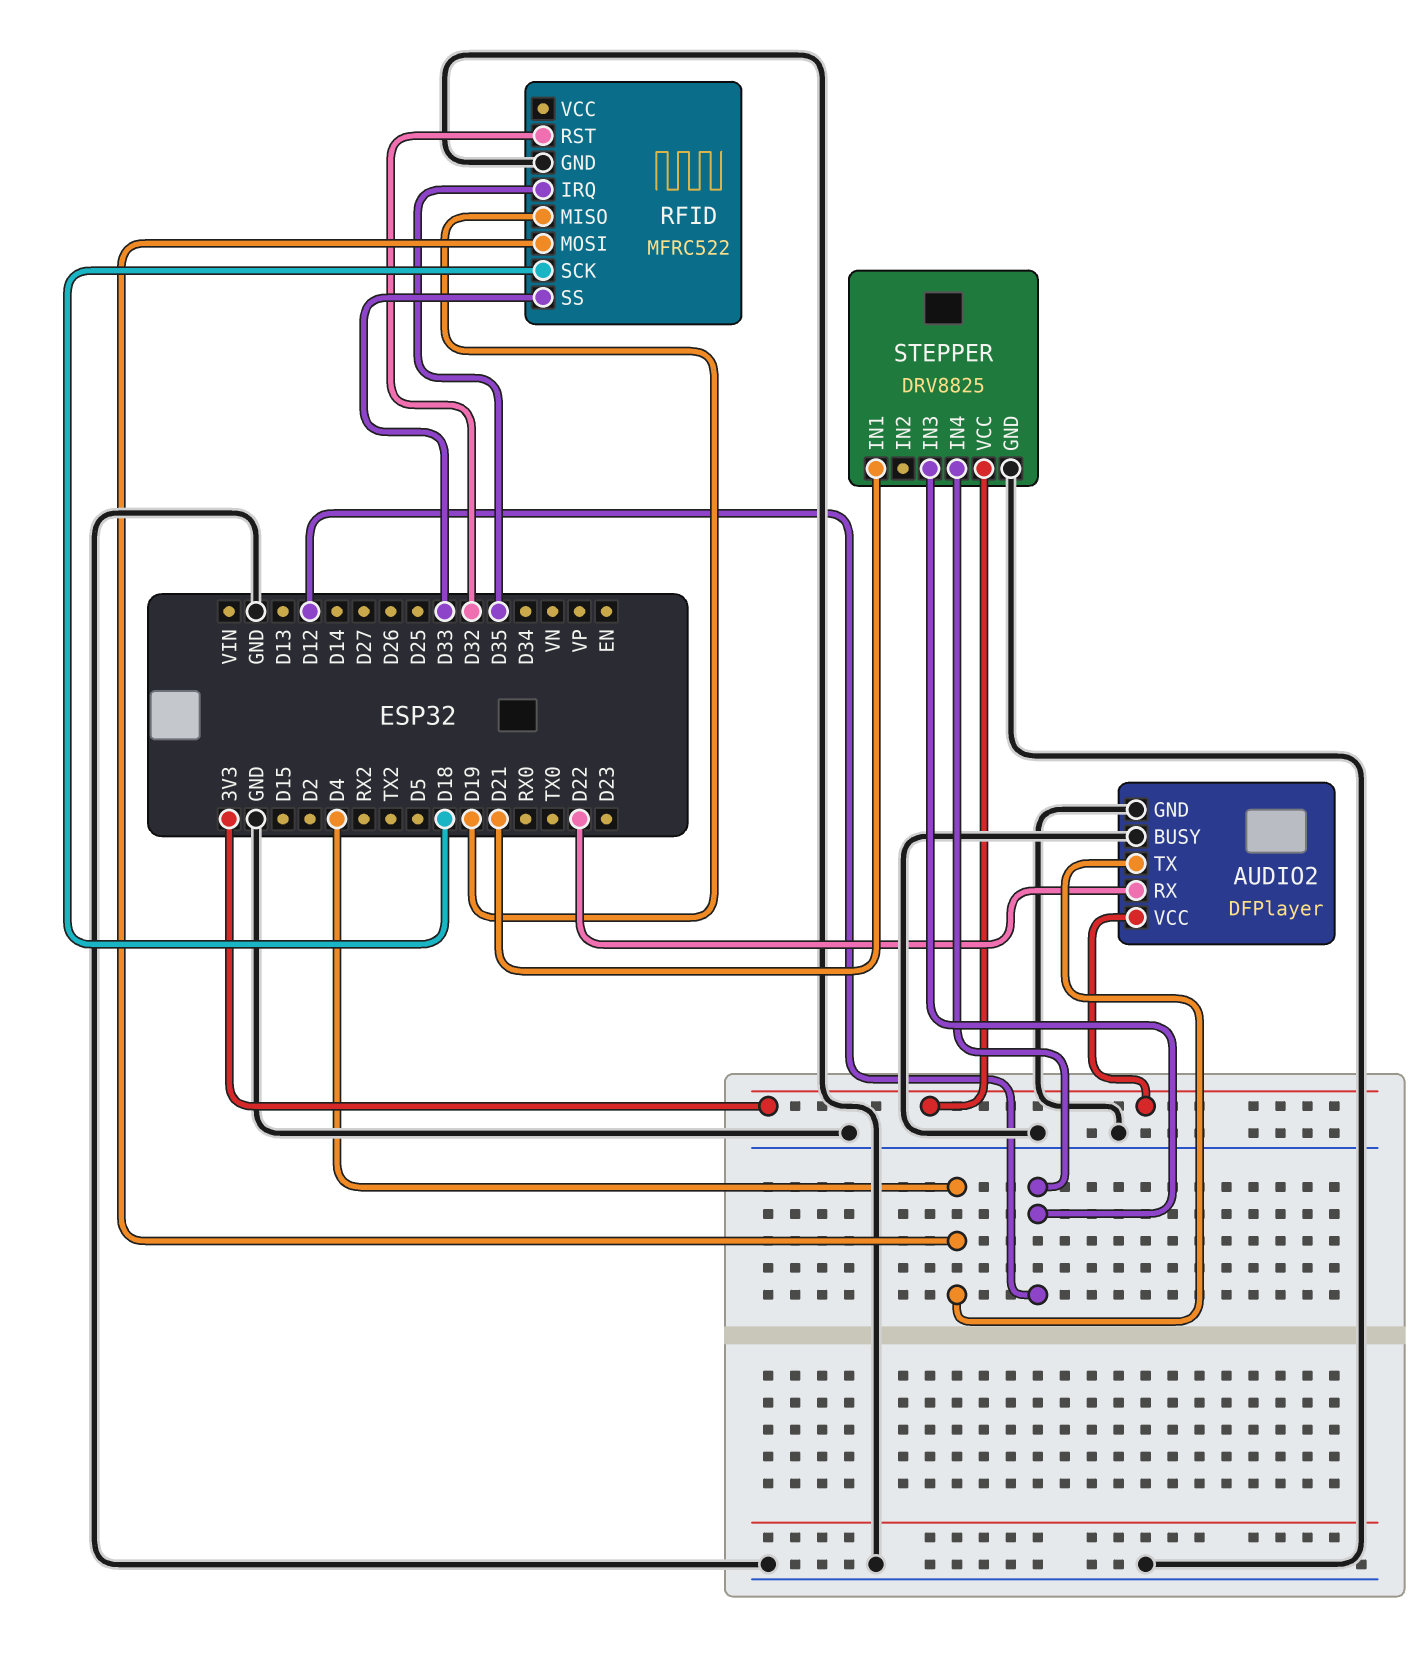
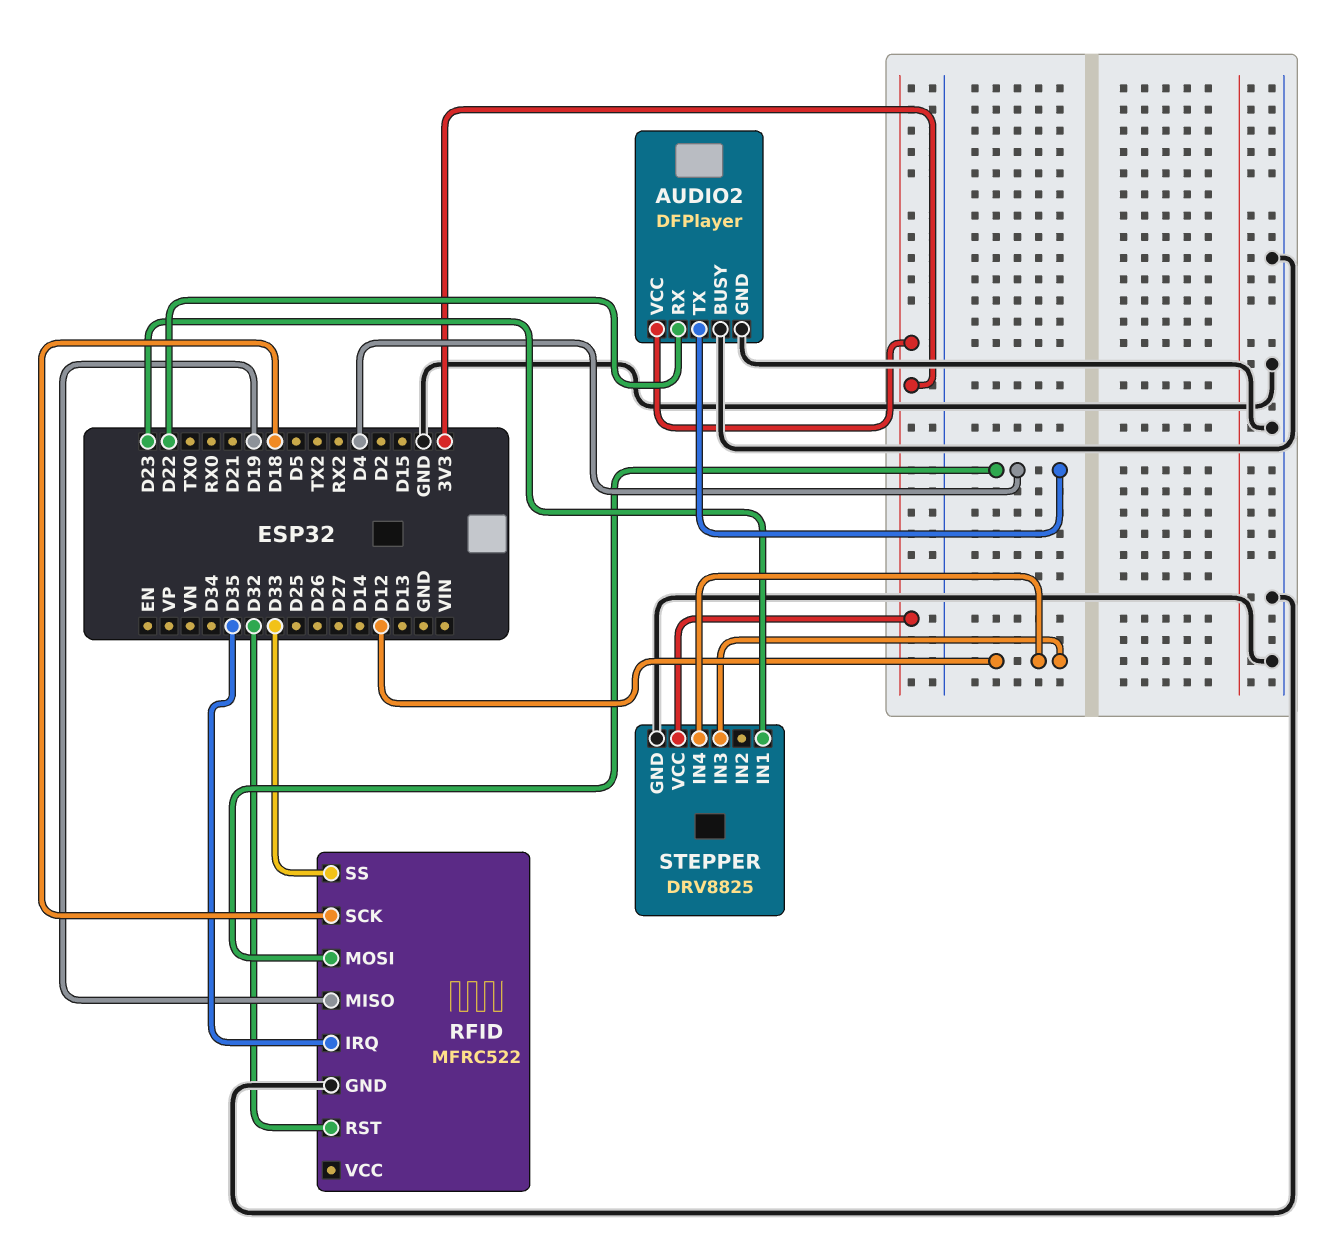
STEPPER pin IN1: D21 -> D23

